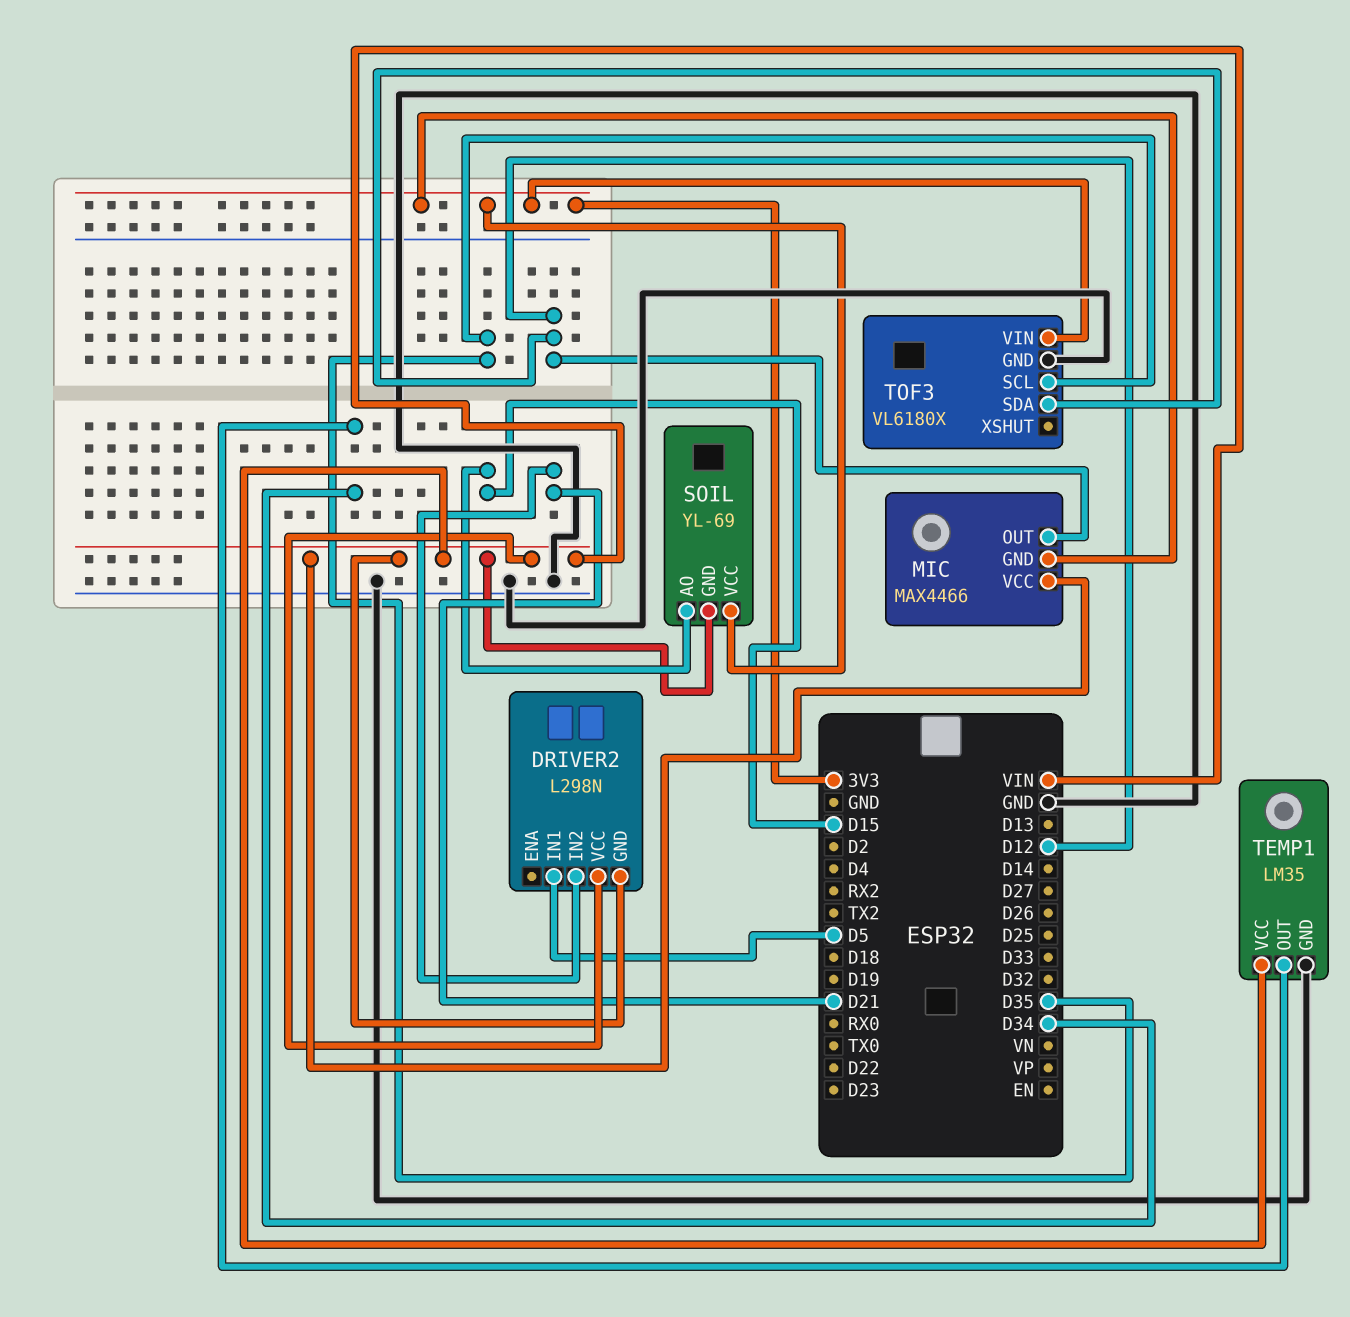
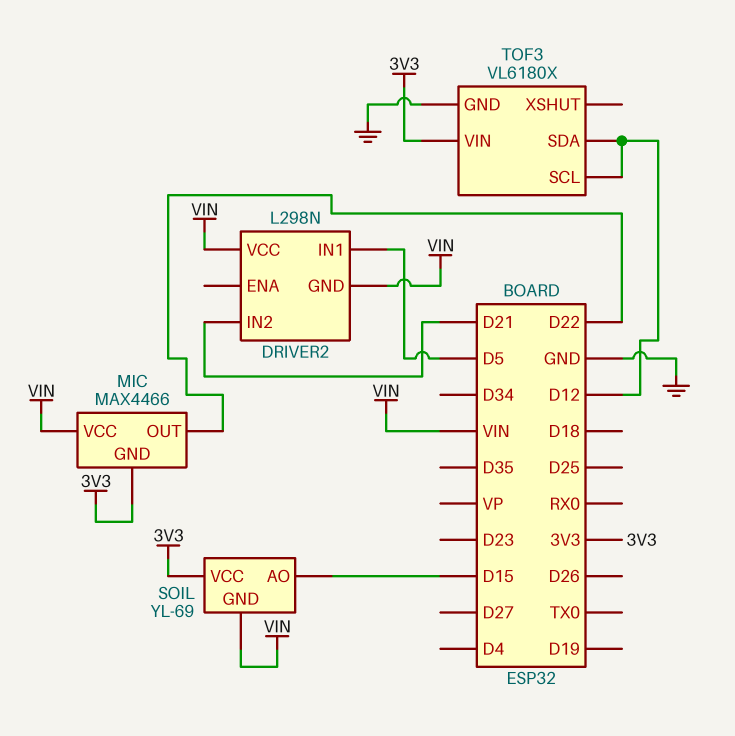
MIC pin OUT: D12 -> D22
TEMP1: LM35 -> none
TEMP1 pin GND: GND -> none
TEMP1 pin OUT: D34 -> none
TEMP1 pin VCC: VIN -> none
TOF3 pin SCL: D35 -> D12

